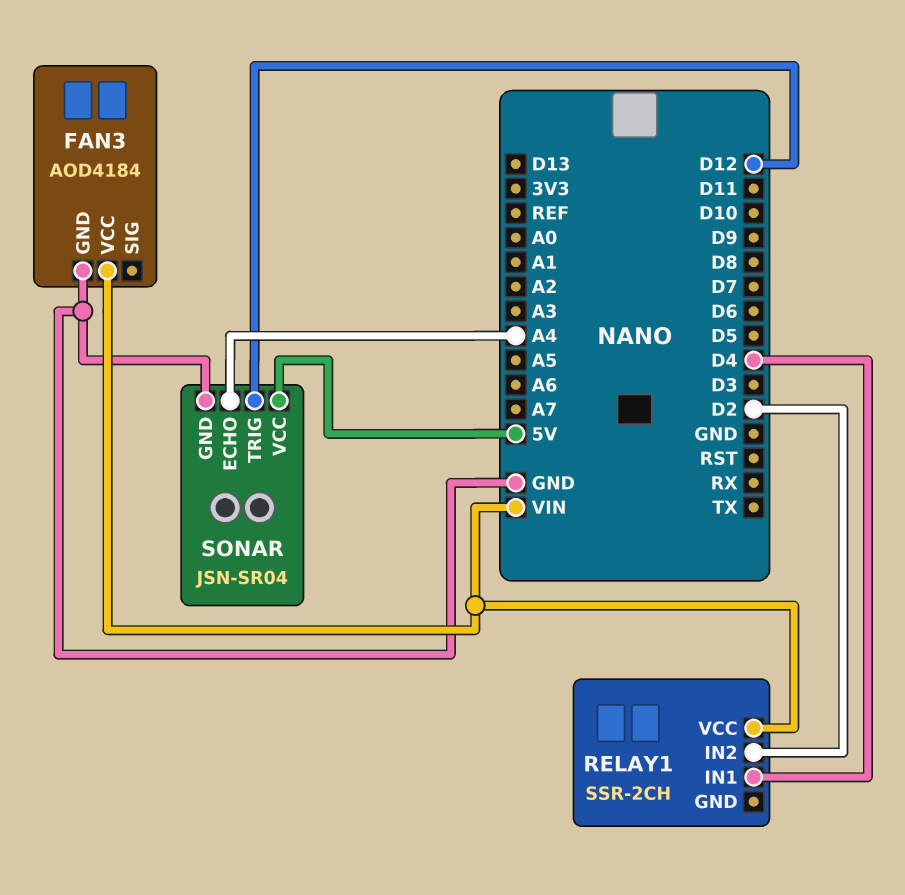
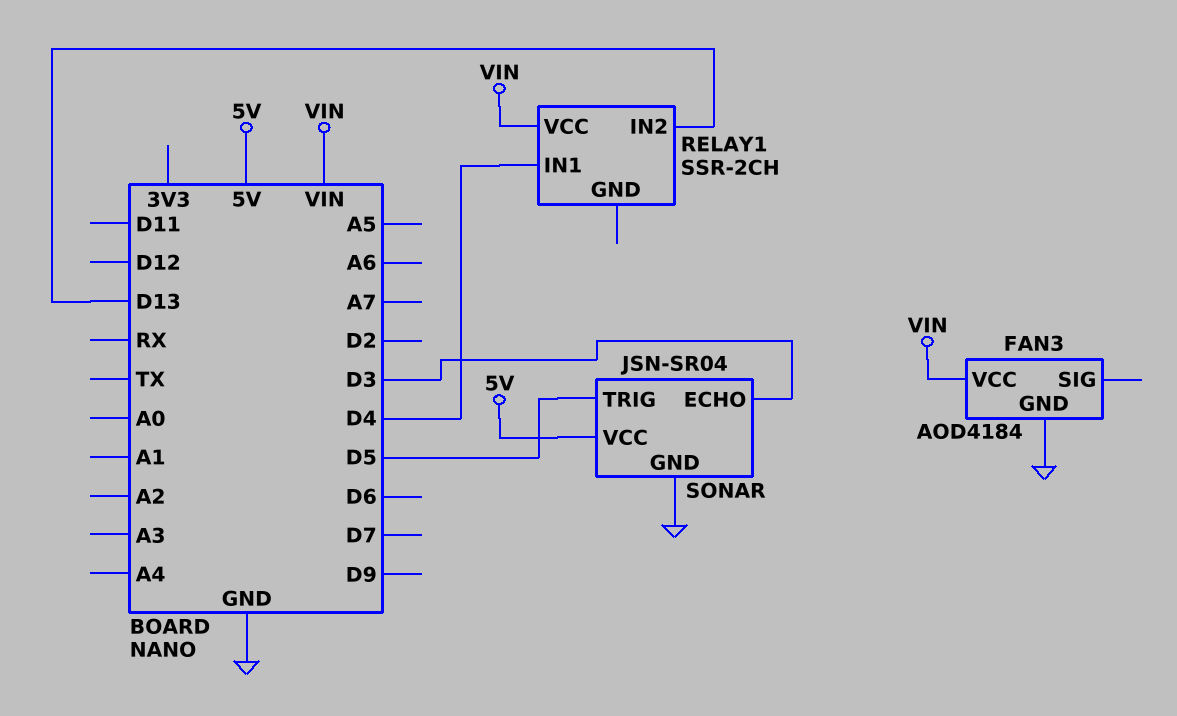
RELAY1 pin IN2: D2 -> D13
SONAR pin ECHO: A4 -> D3
SONAR pin TRIG: D12 -> D5

